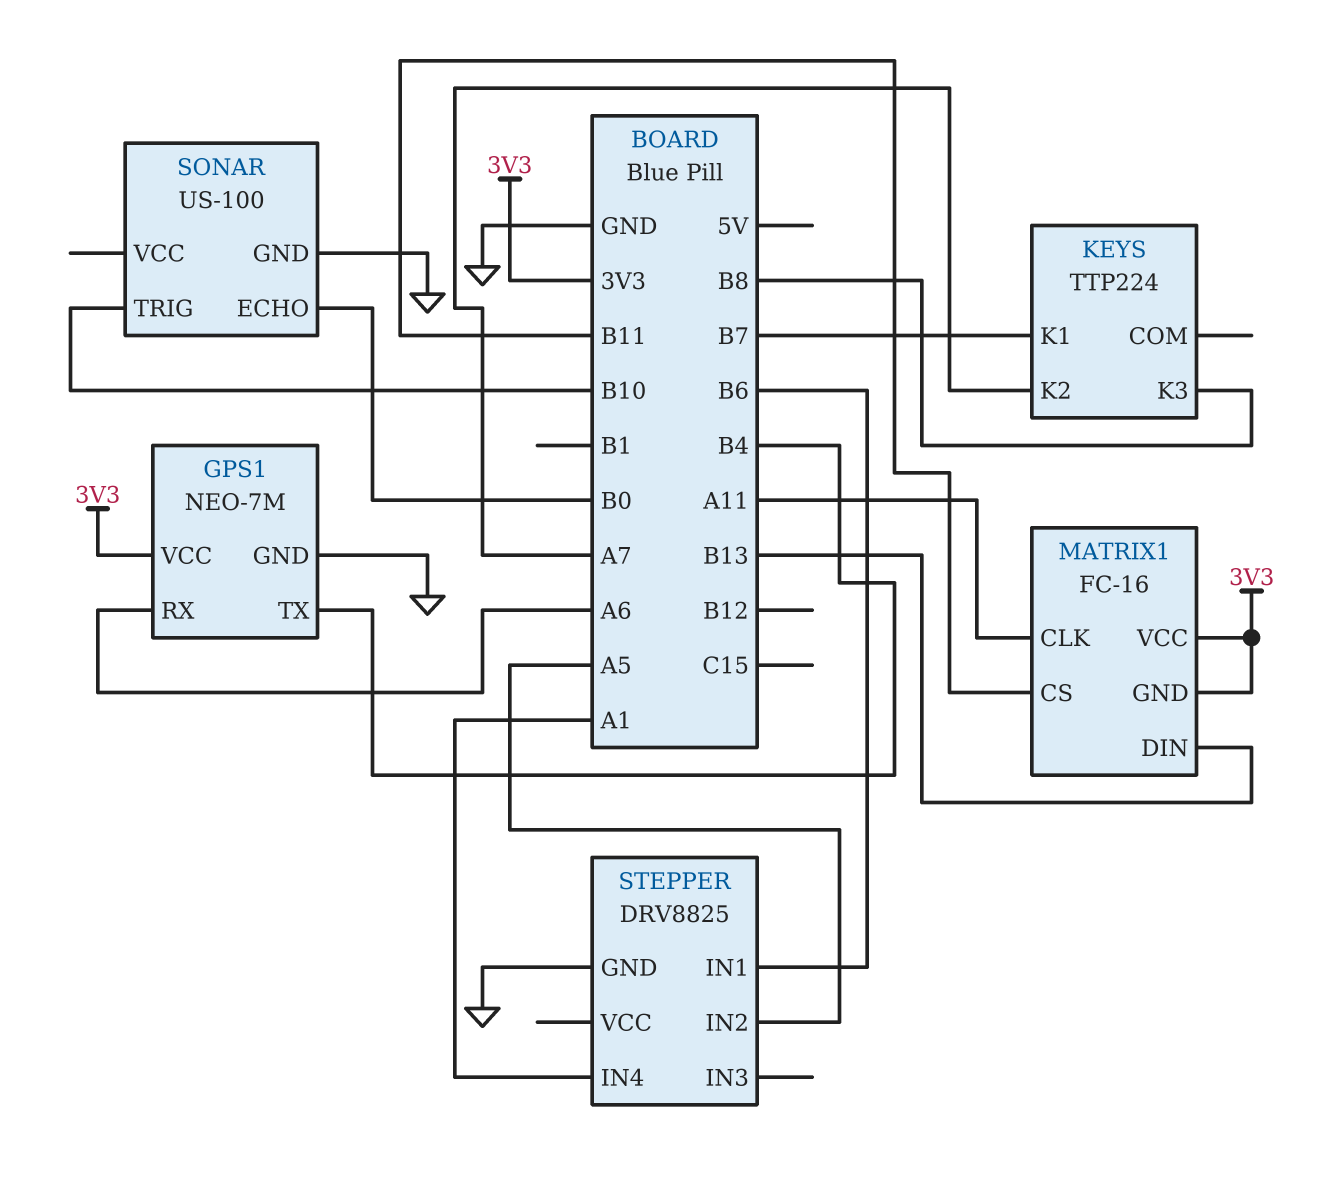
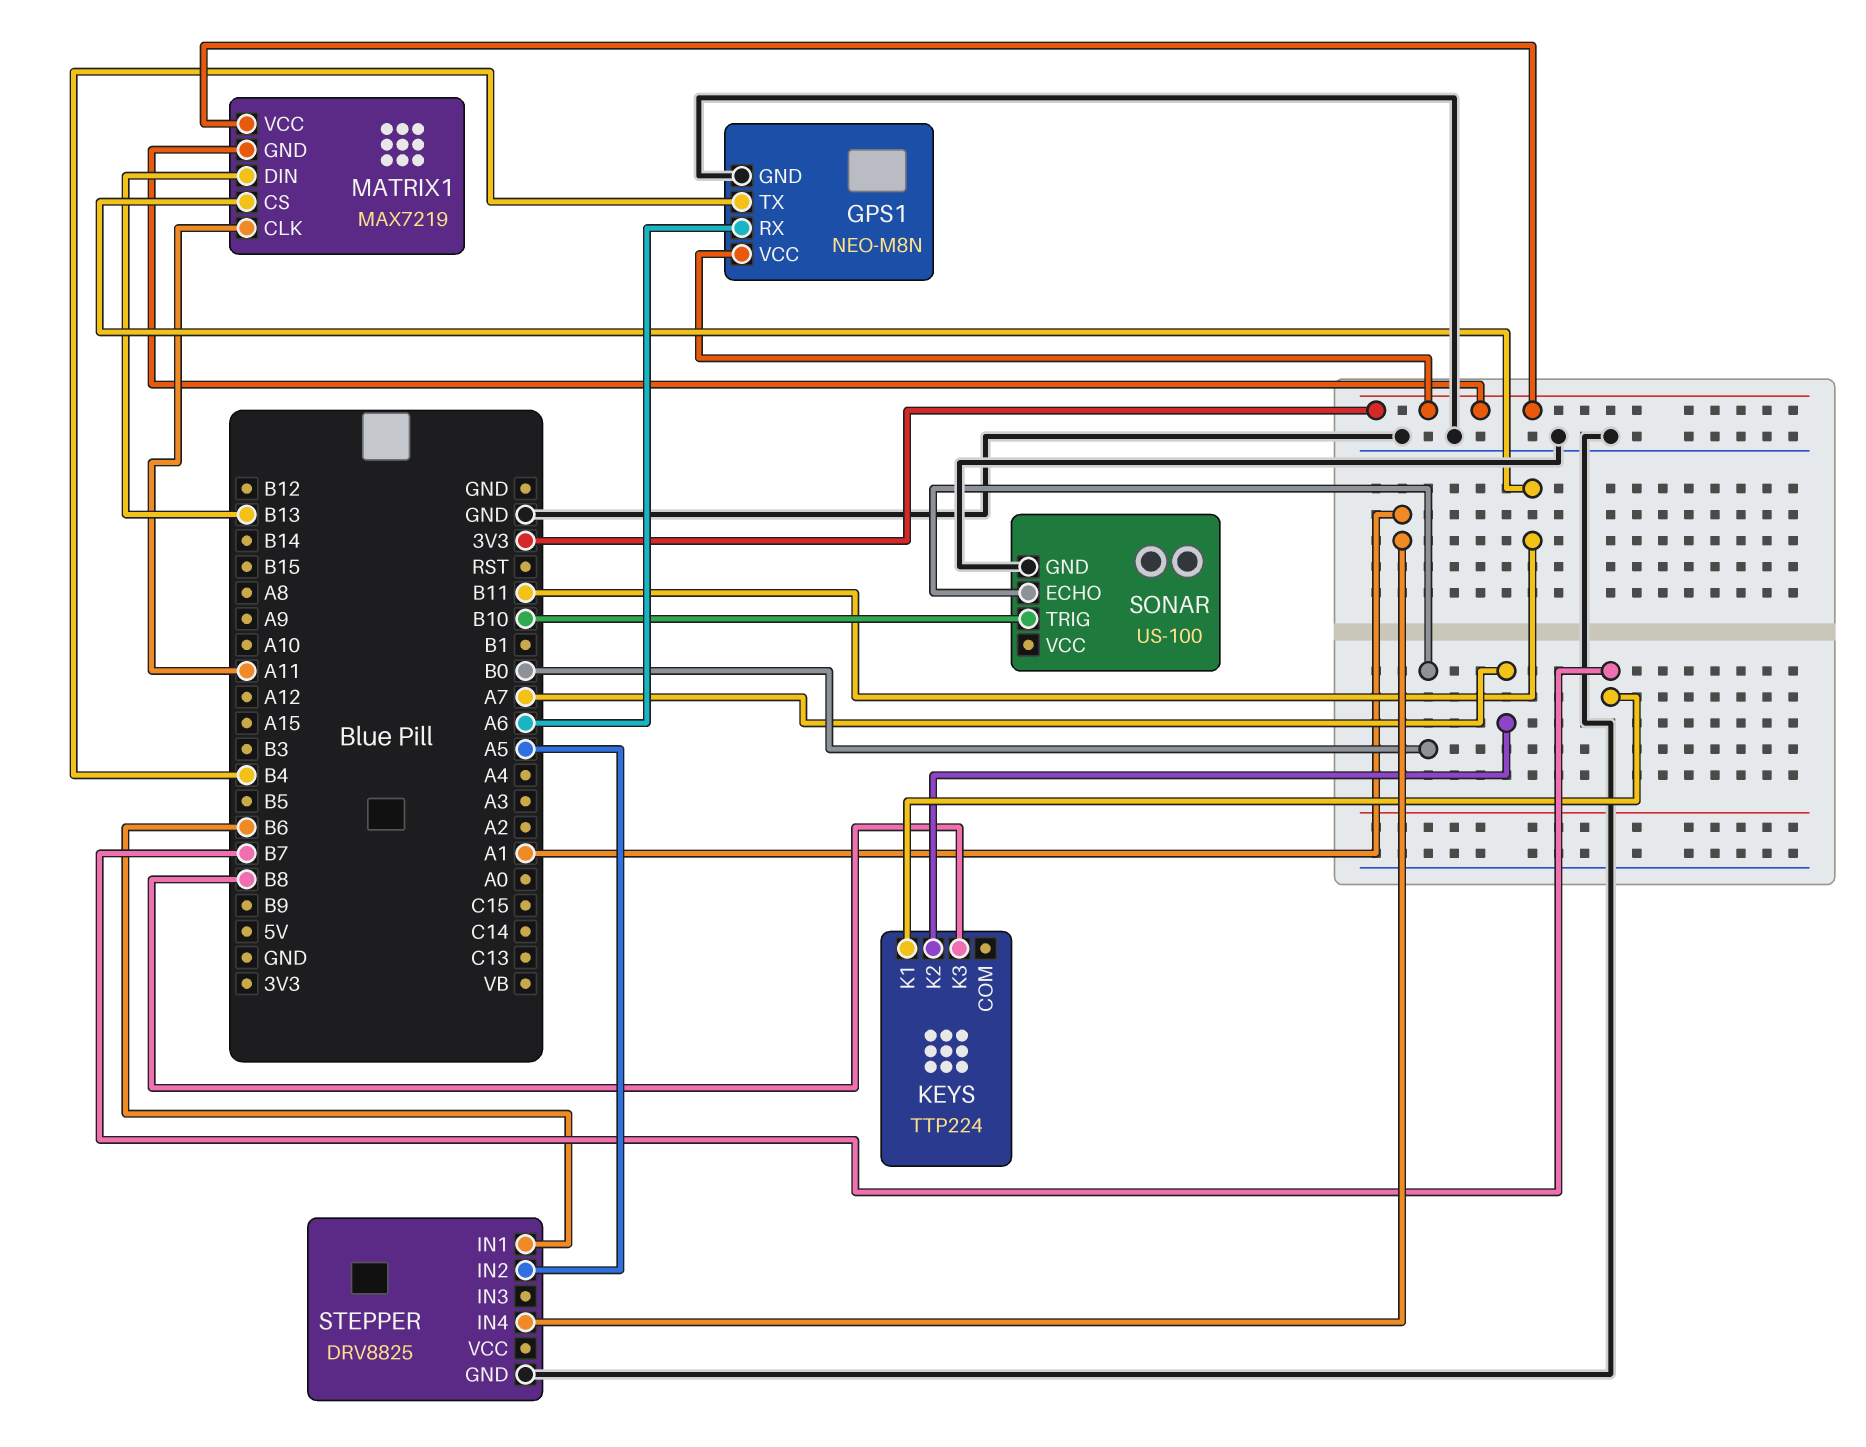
GPS1: NEO-7M -> NEO-M8N
MATRIX1: FC-16 -> MAX7219

